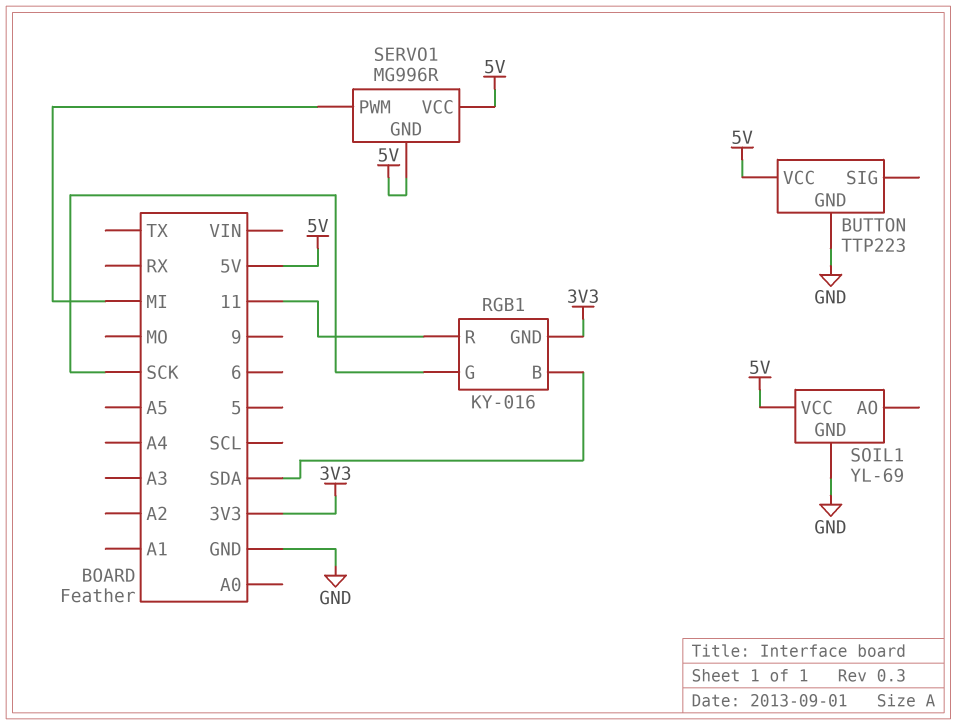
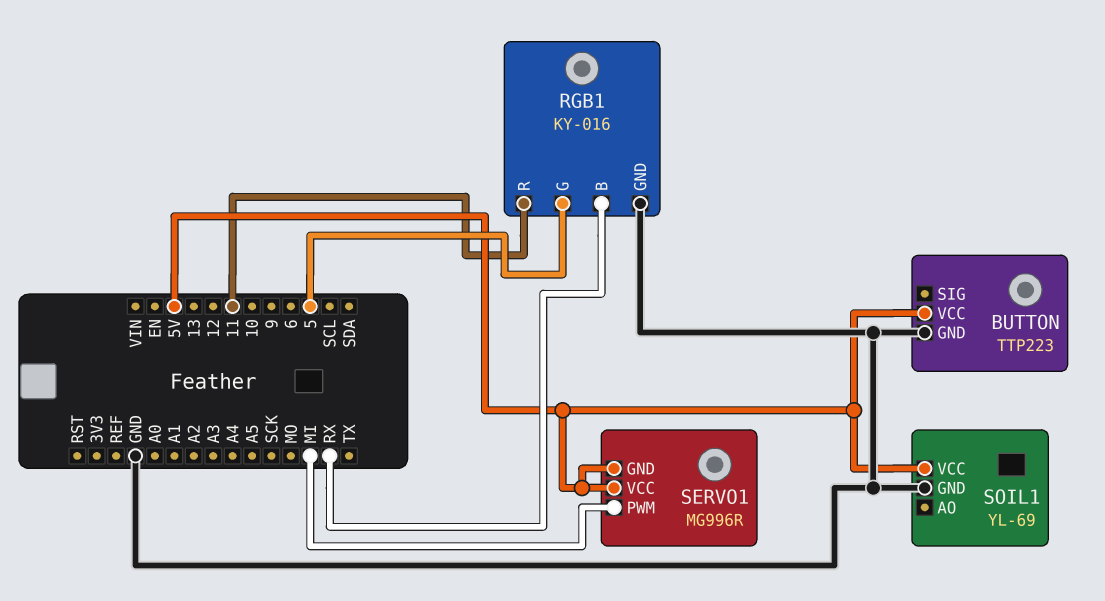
RGB1 pin B: SDA -> RX
RGB1 pin G: SCK -> 5
RGB1 pin GND: 3V3 -> GND

